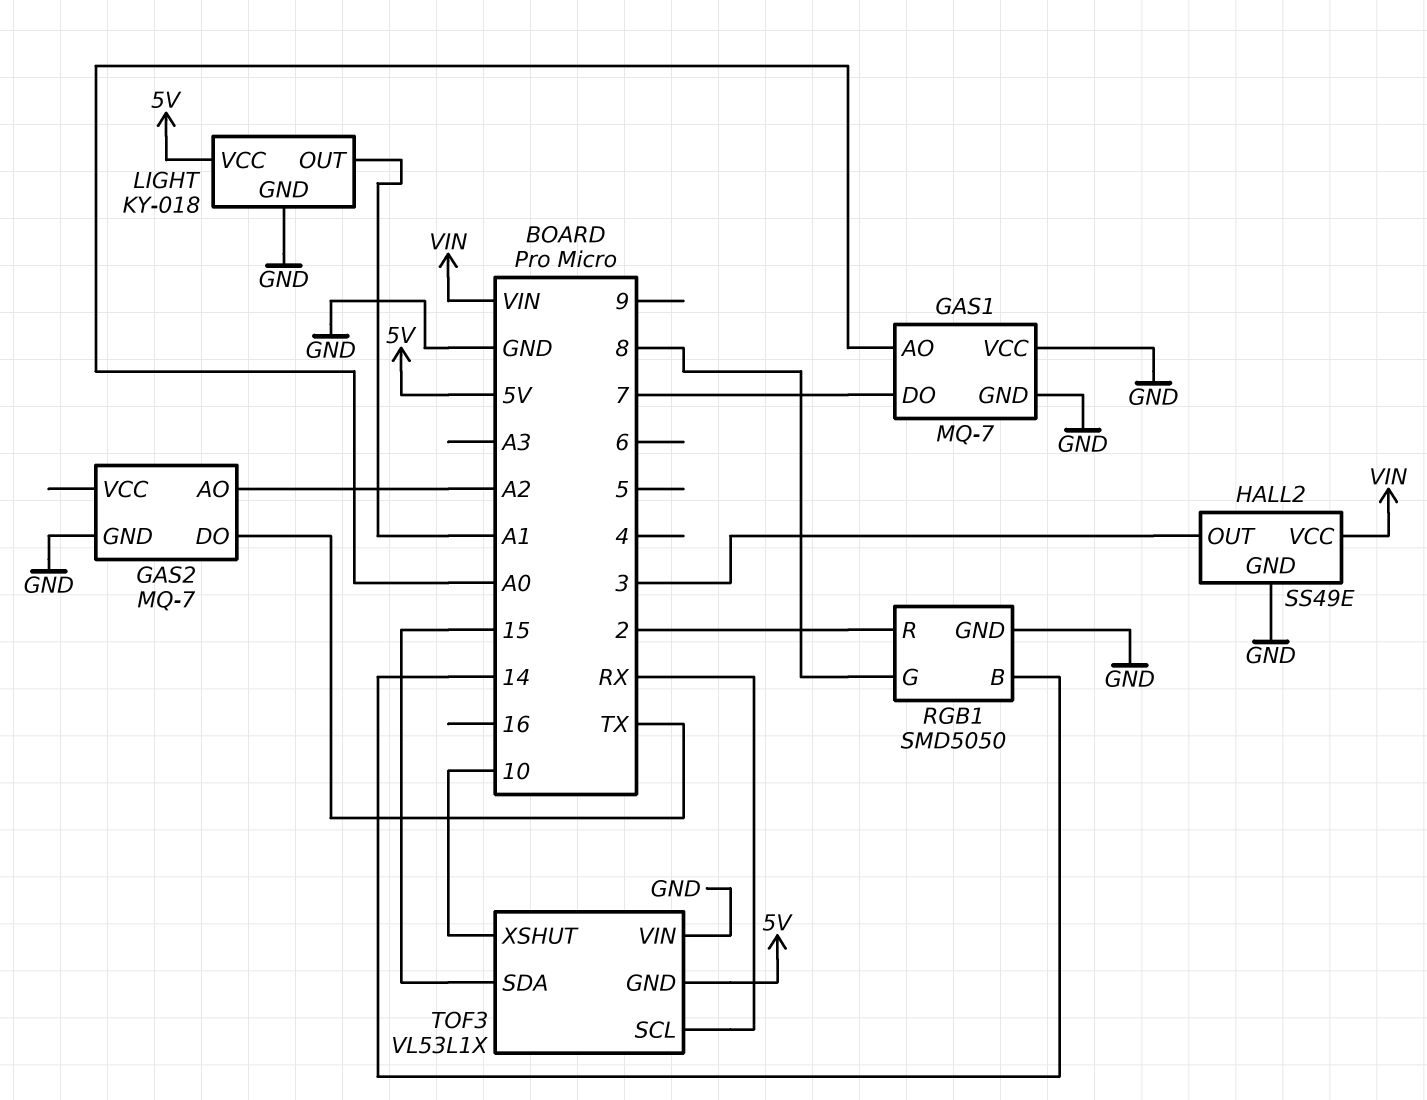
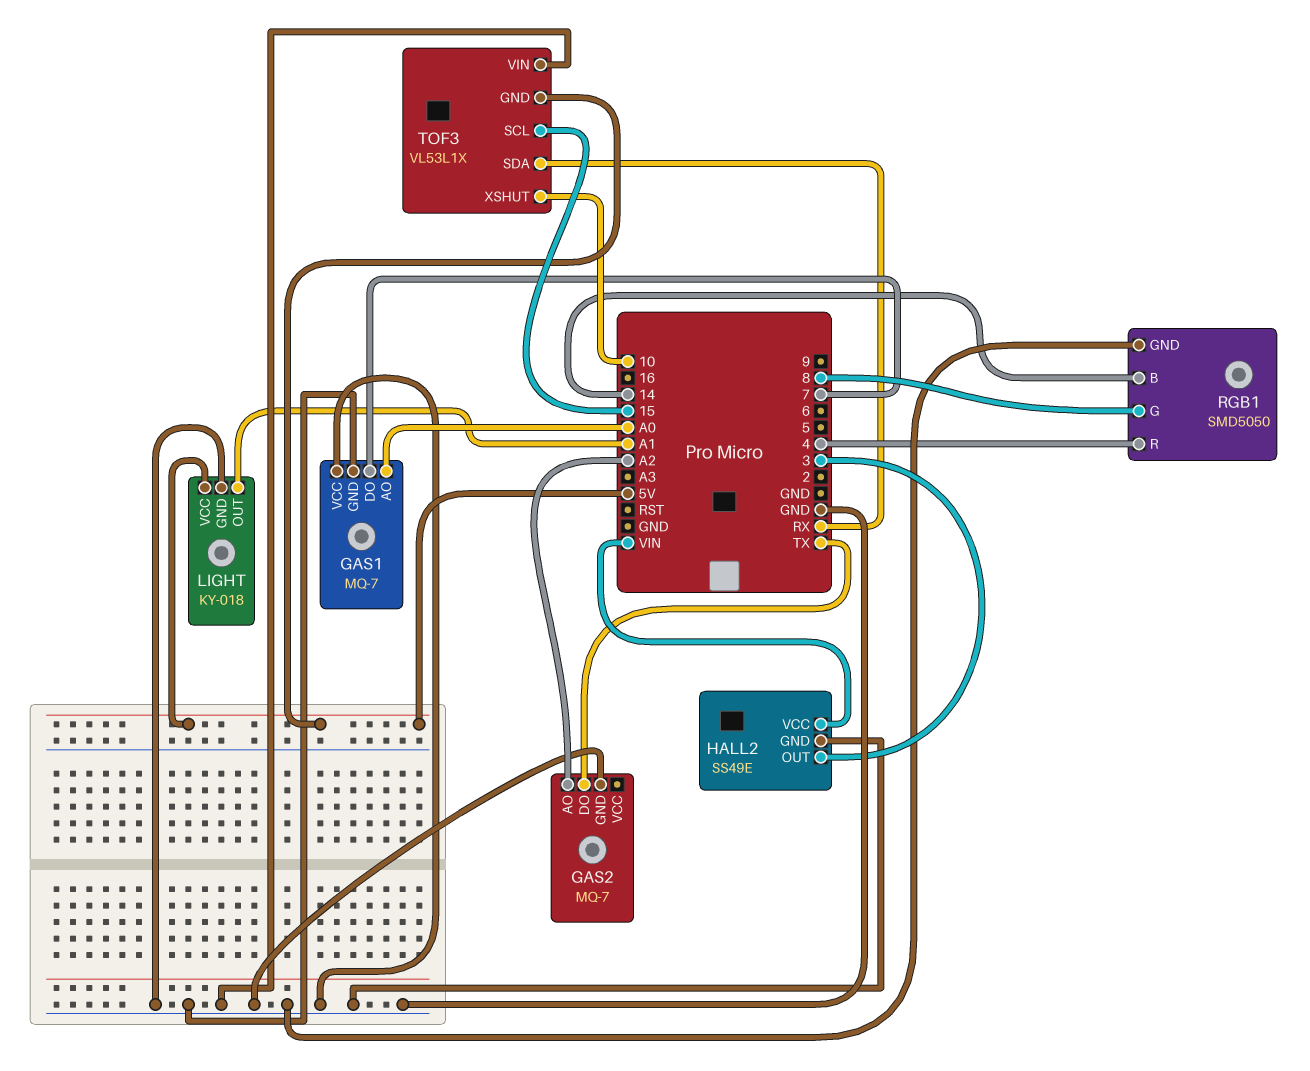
RGB1 pin R: 2 -> 4
TOF3 pin SCL: RX -> 15
TOF3 pin SDA: 15 -> RX

